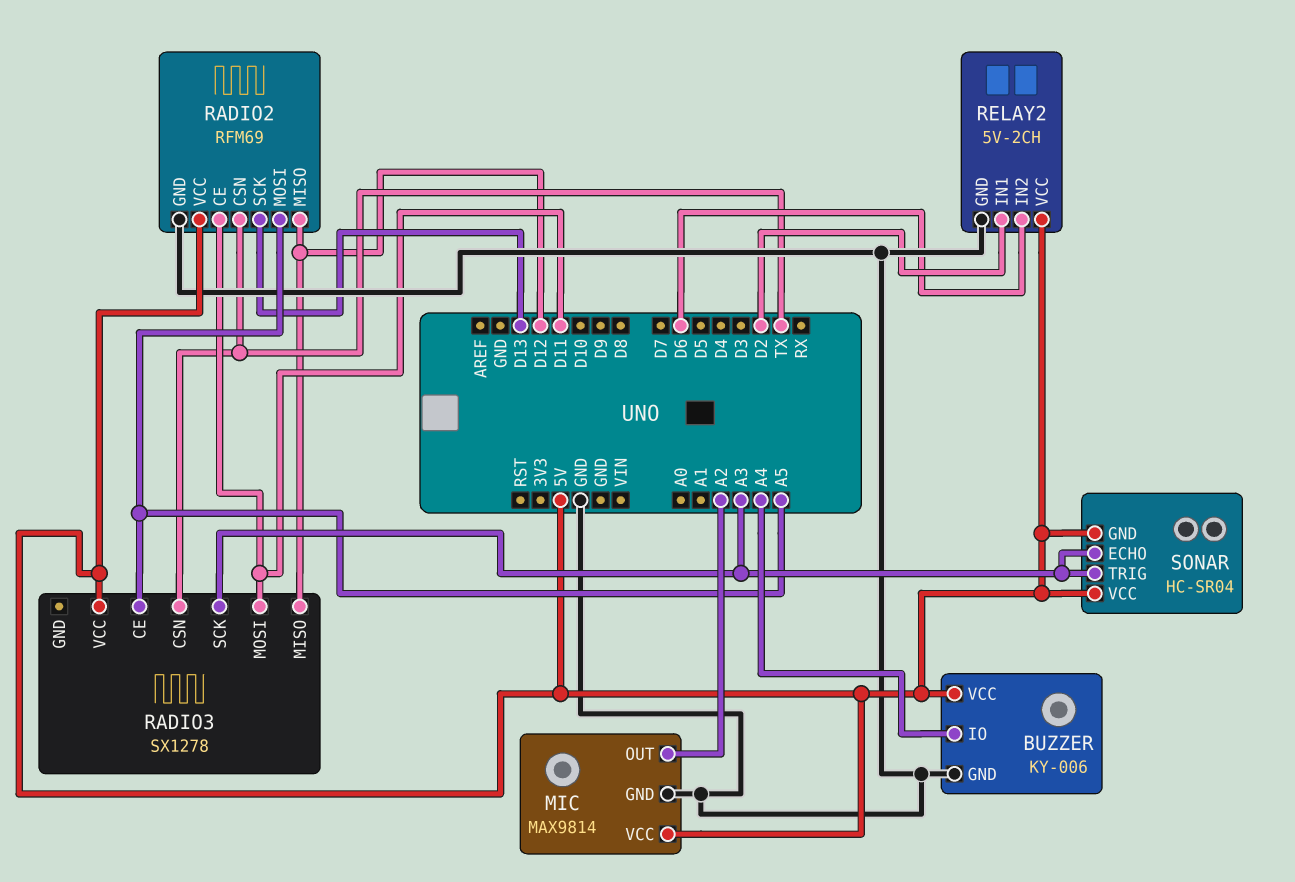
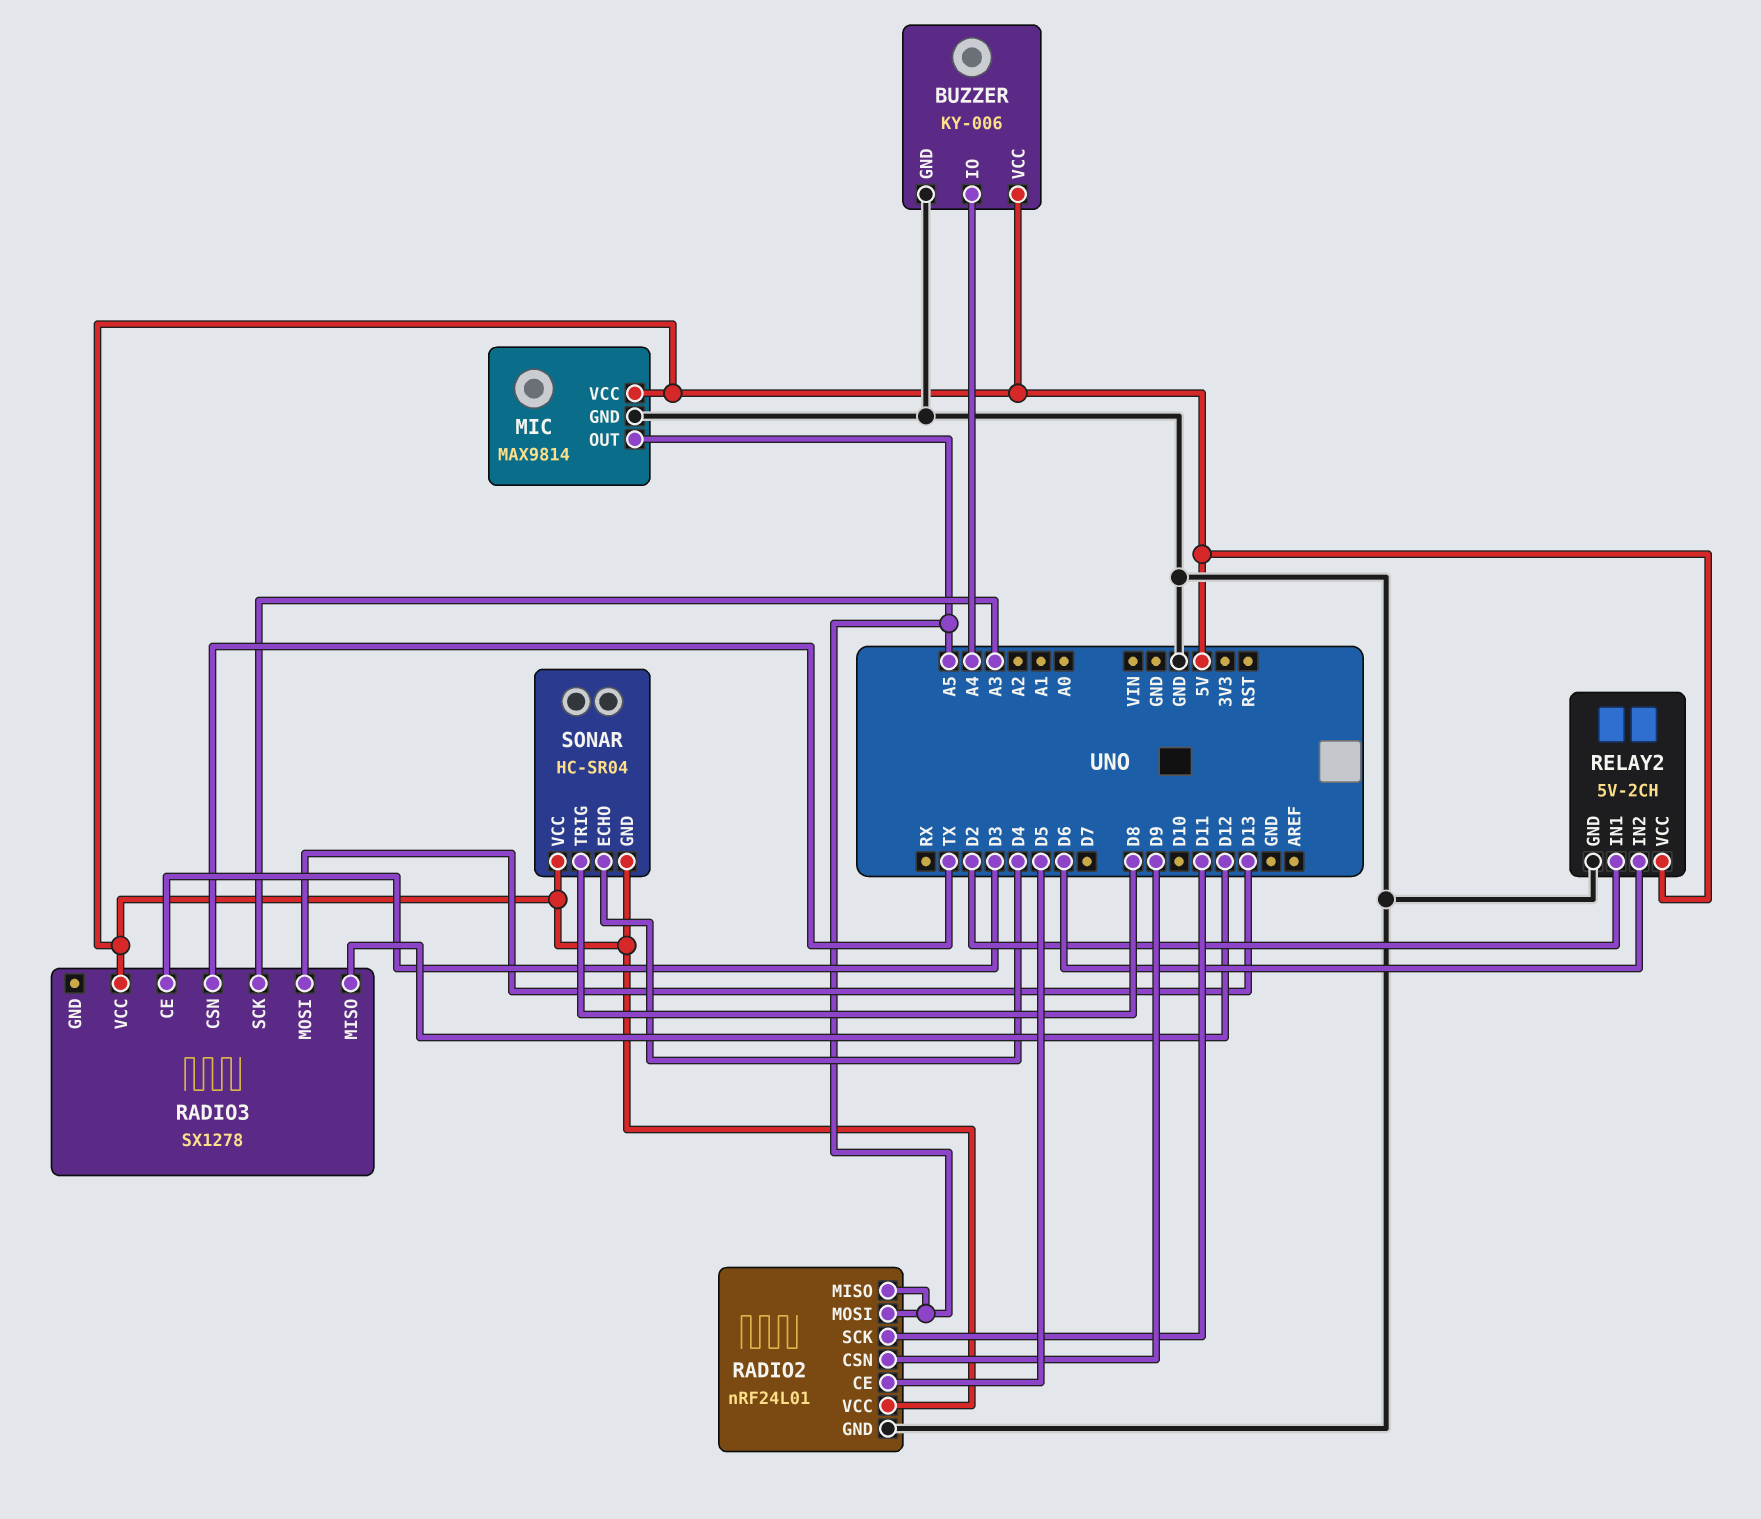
MIC pin OUT: A2 -> A5
RADIO2: RFM69 -> nRF24L01
RADIO2 pin CE: D11 -> D5
RADIO2 pin CSN: TX -> D9
RADIO2 pin MISO: D12 -> A5
RADIO2 pin SCK: D13 -> D11
RADIO3 pin CE: A5 -> D3
RADIO3 pin MOSI: D11 -> D13
SONAR pin ECHO: A3 -> D4
SONAR pin TRIG: A3 -> D8

